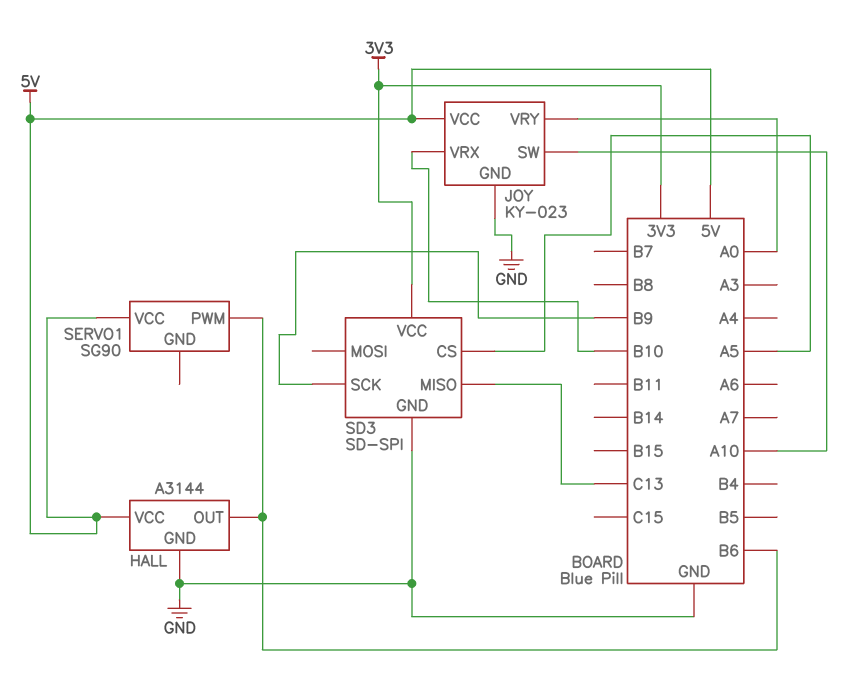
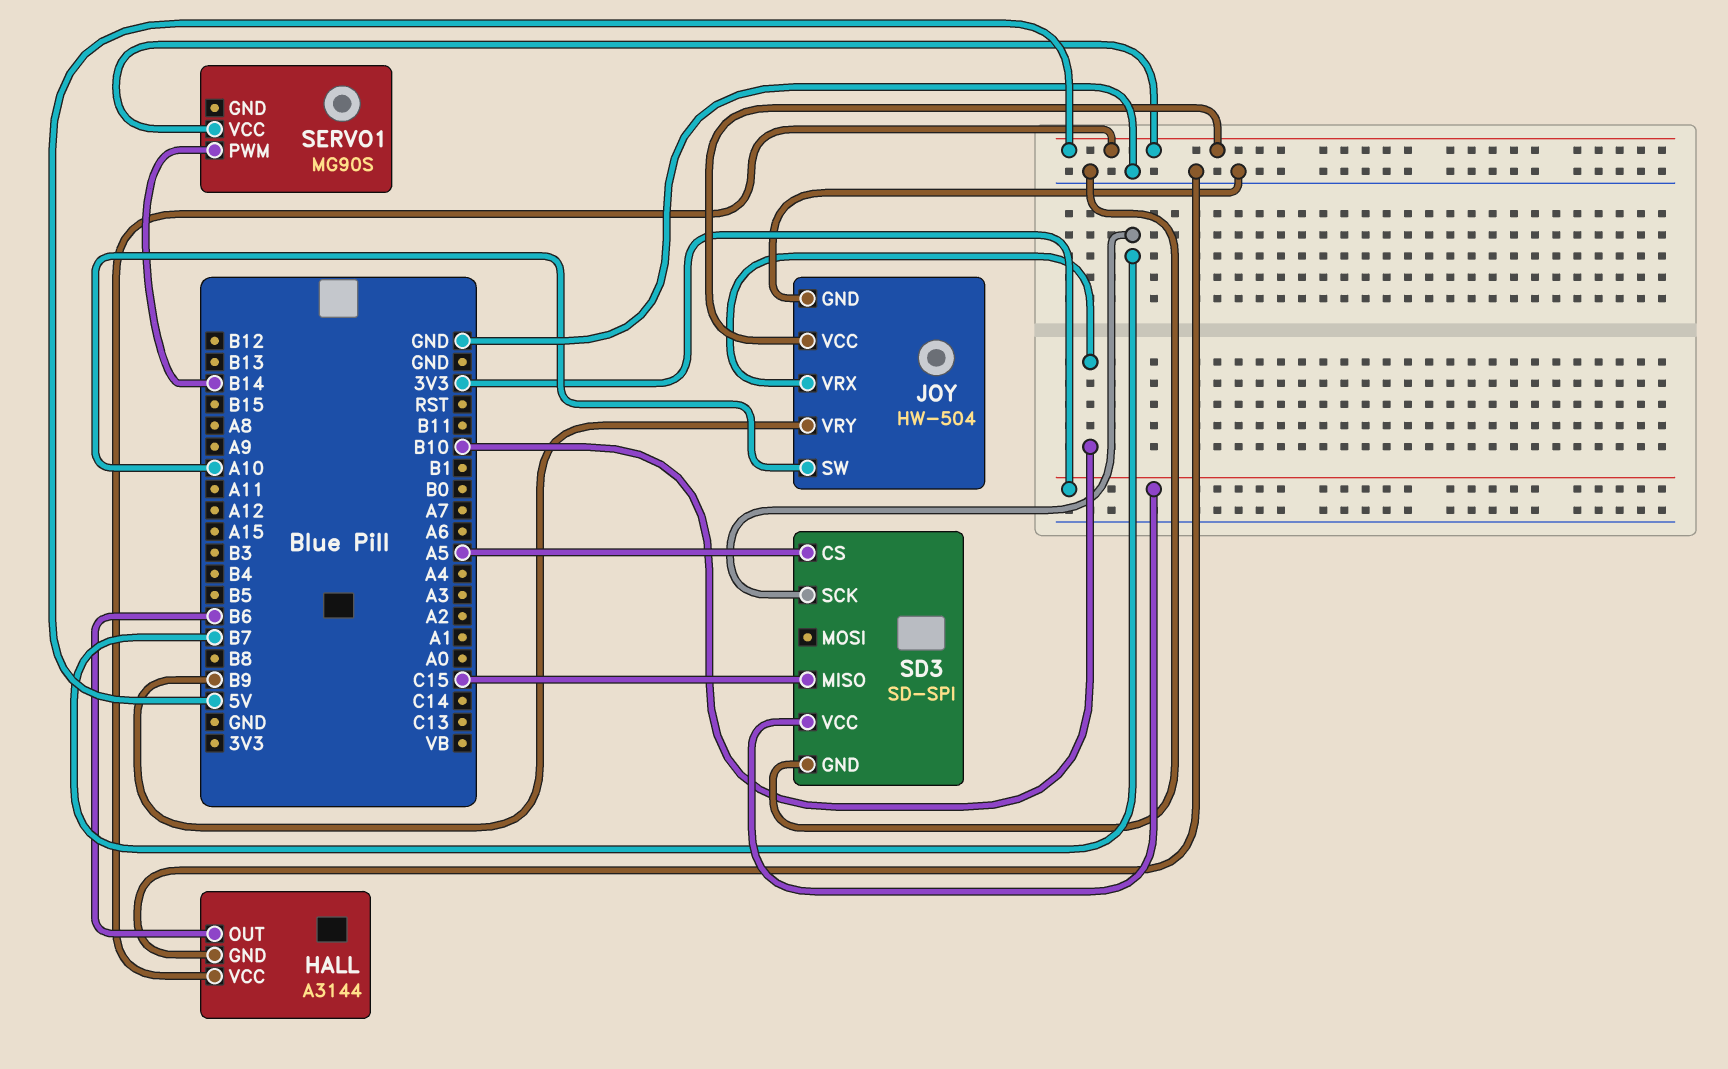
JOY: KY-023 -> HW-504
JOY pin VRY: A0 -> B9
SD3 pin MISO: C13 -> C15
SD3 pin SCK: B9 -> B7
SERVO1: SG90 -> MG90S
SERVO1 pin PWM: B6 -> B14

